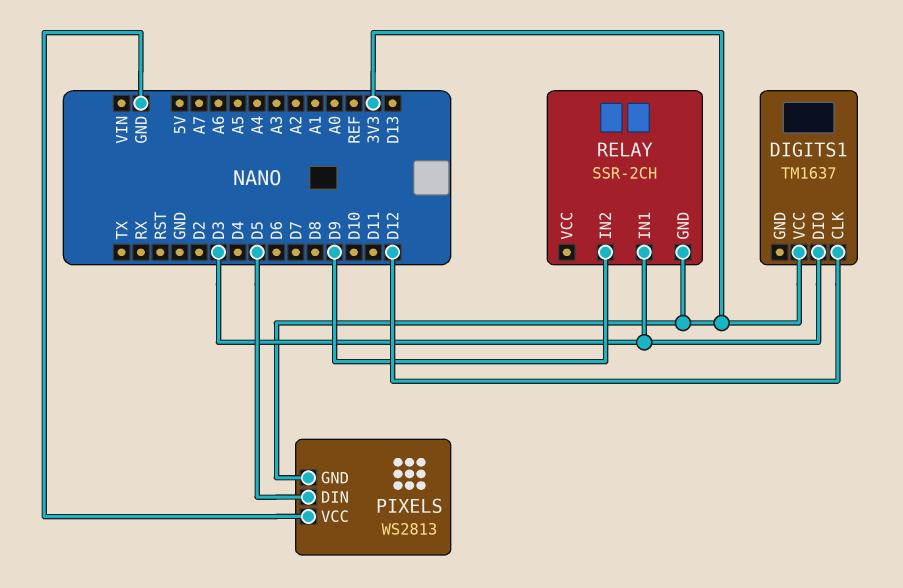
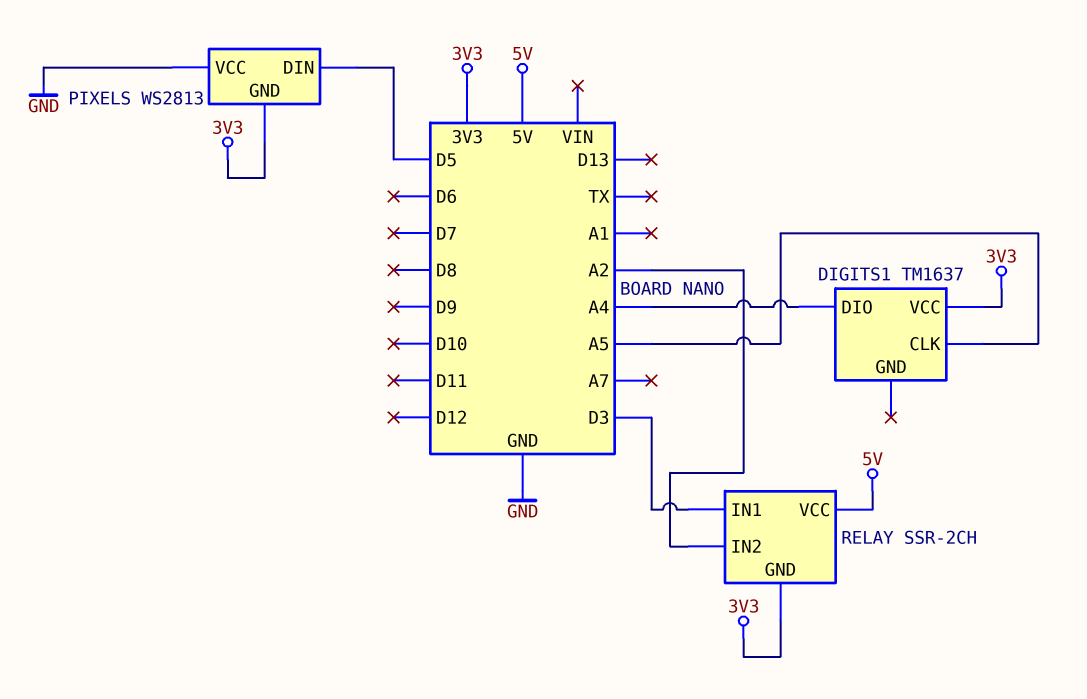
DIGITS1 pin CLK: D12 -> A5
DIGITS1 pin DIO: D3 -> A4
RELAY pin IN2: D9 -> A2
RELAY pin VCC: none -> 5V

